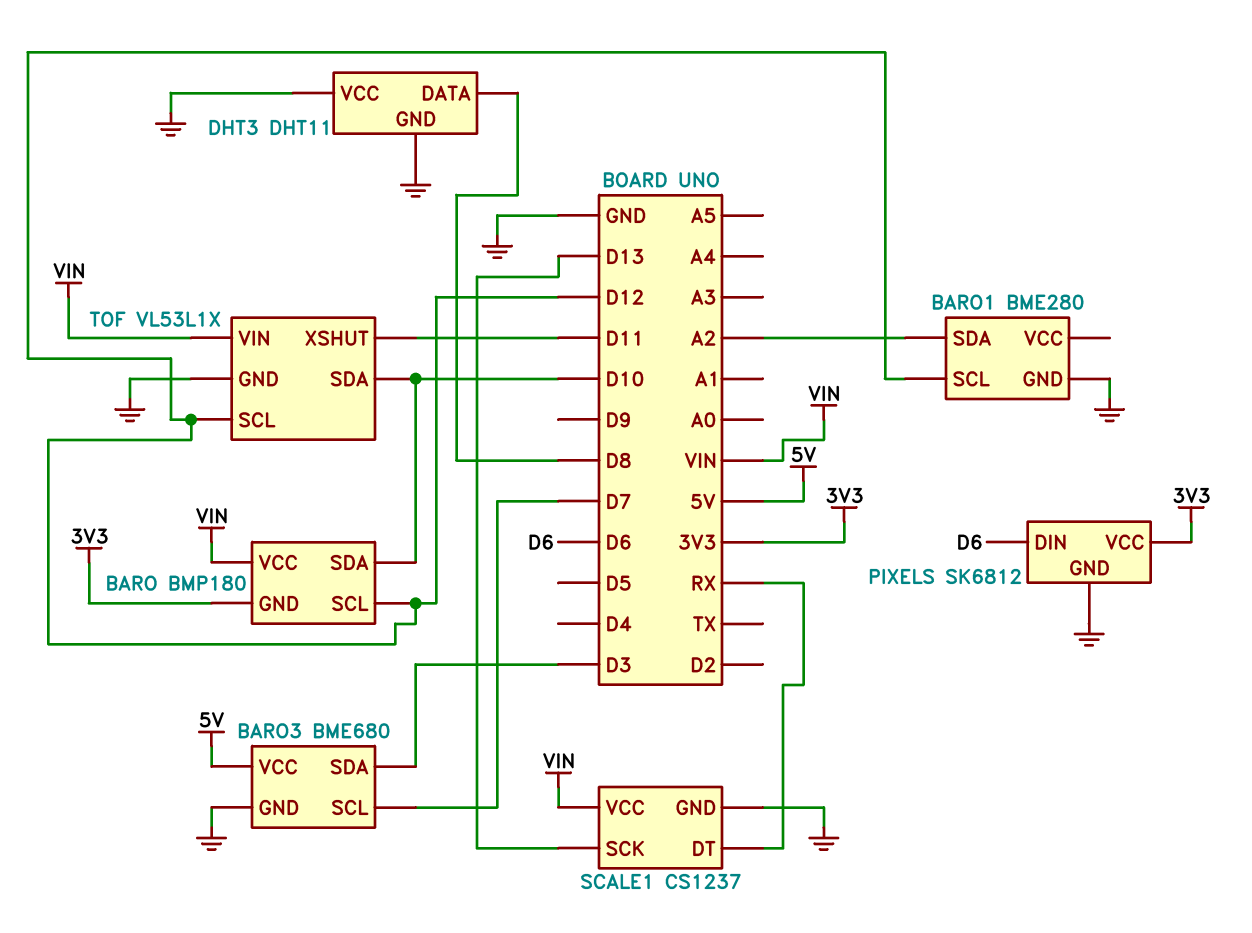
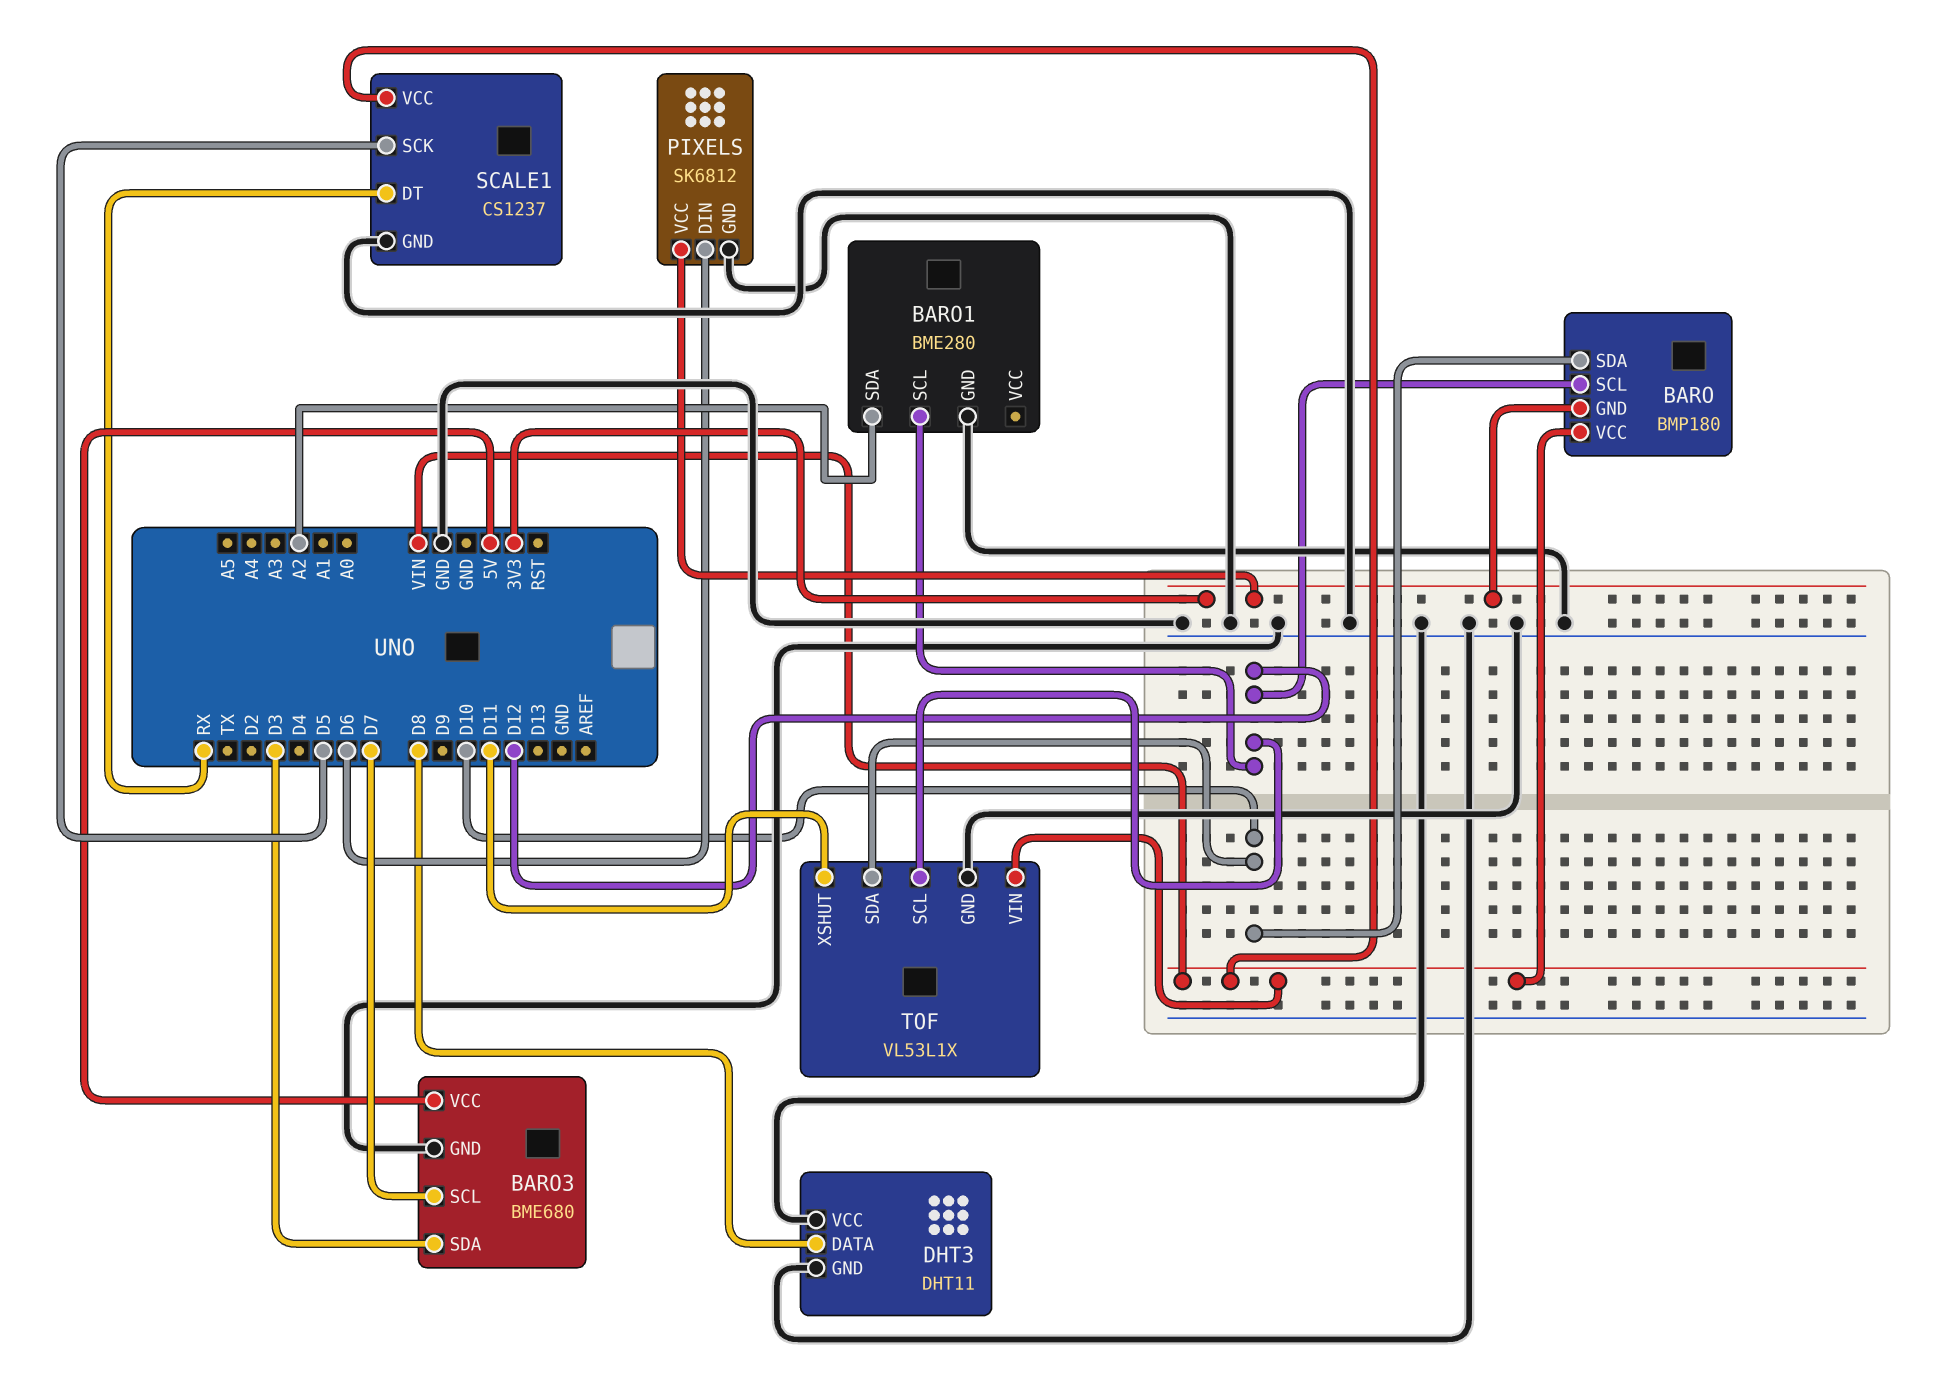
SCALE1 pin SCK: D13 -> D5

